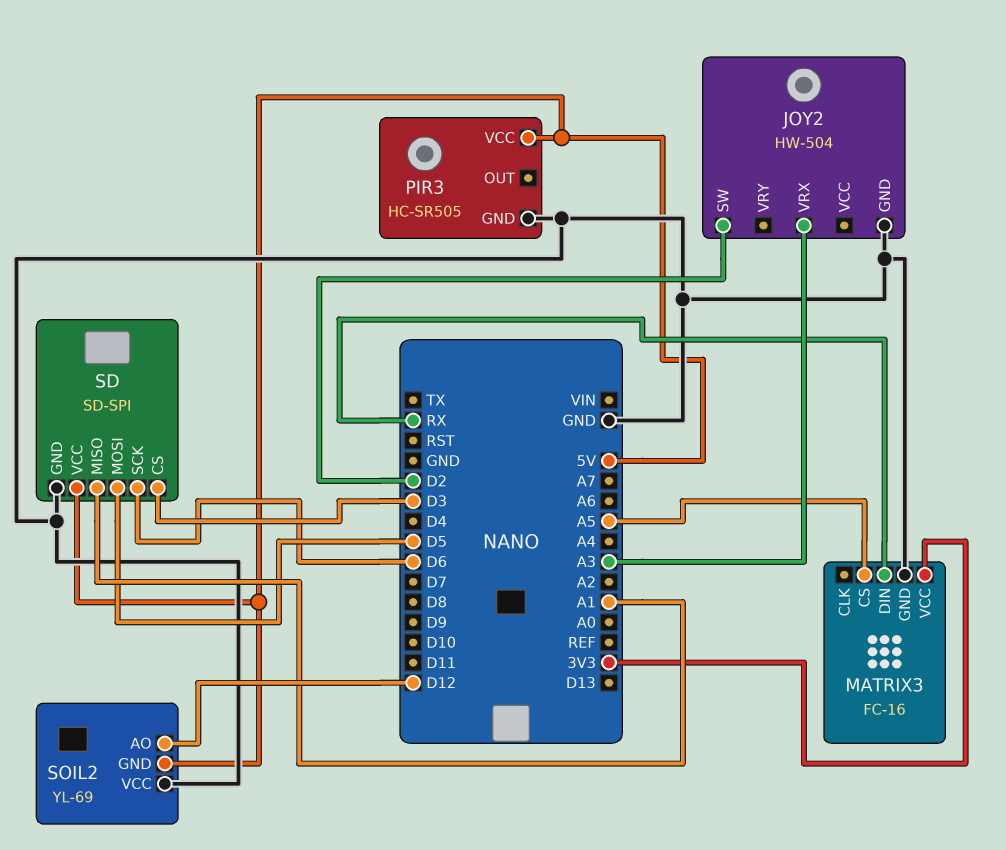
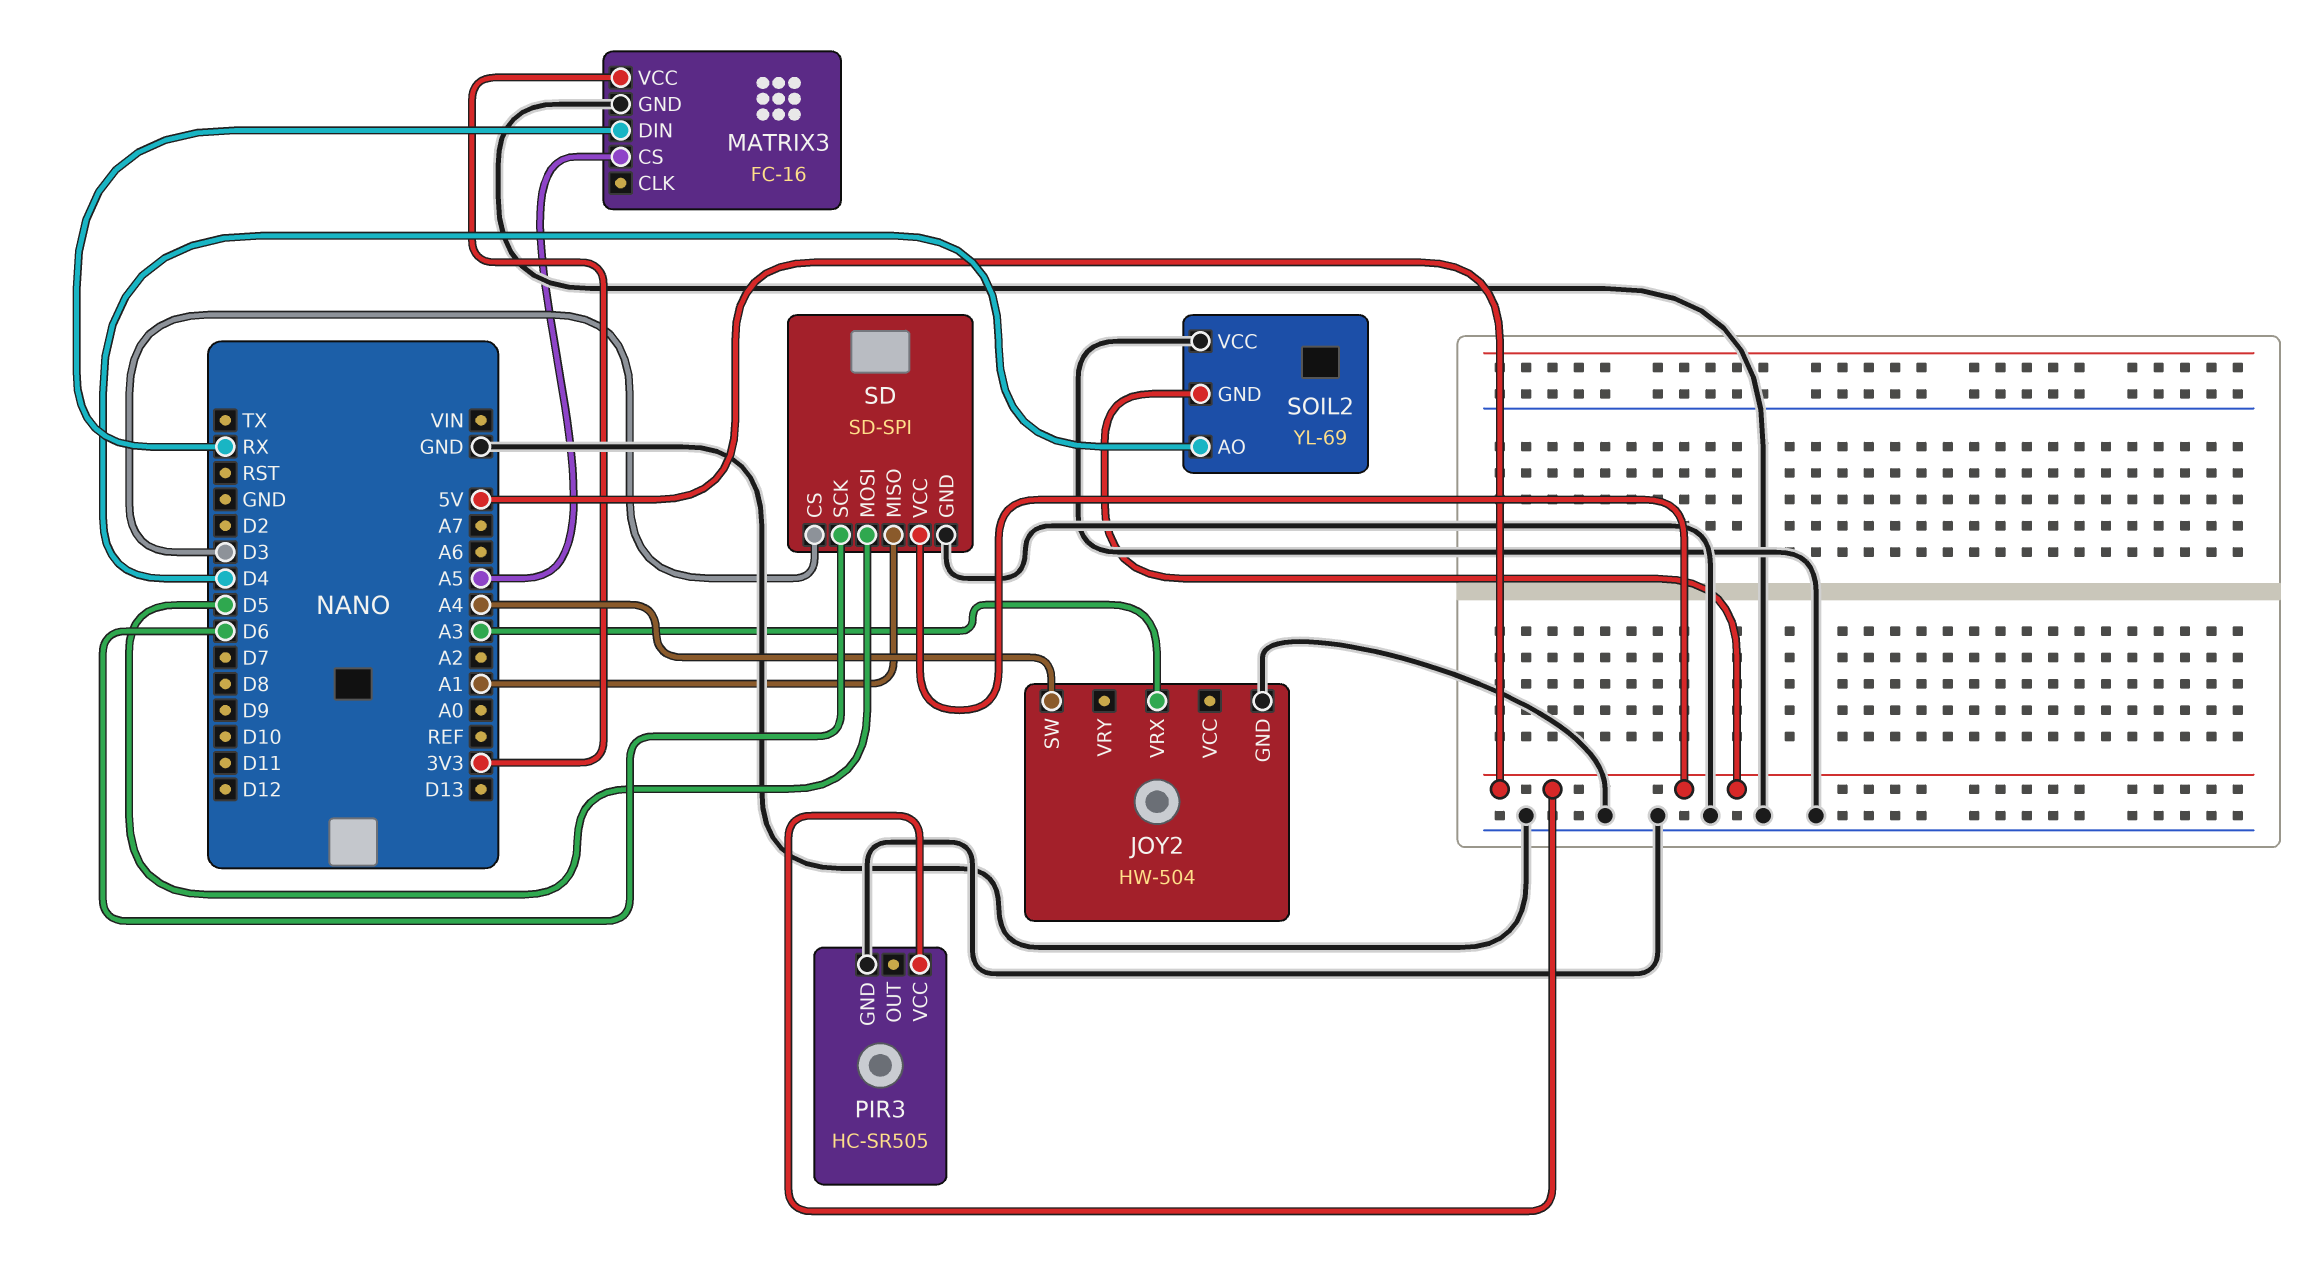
JOY2 pin SW: D2 -> A4
SOIL2 pin AO: D12 -> D4

